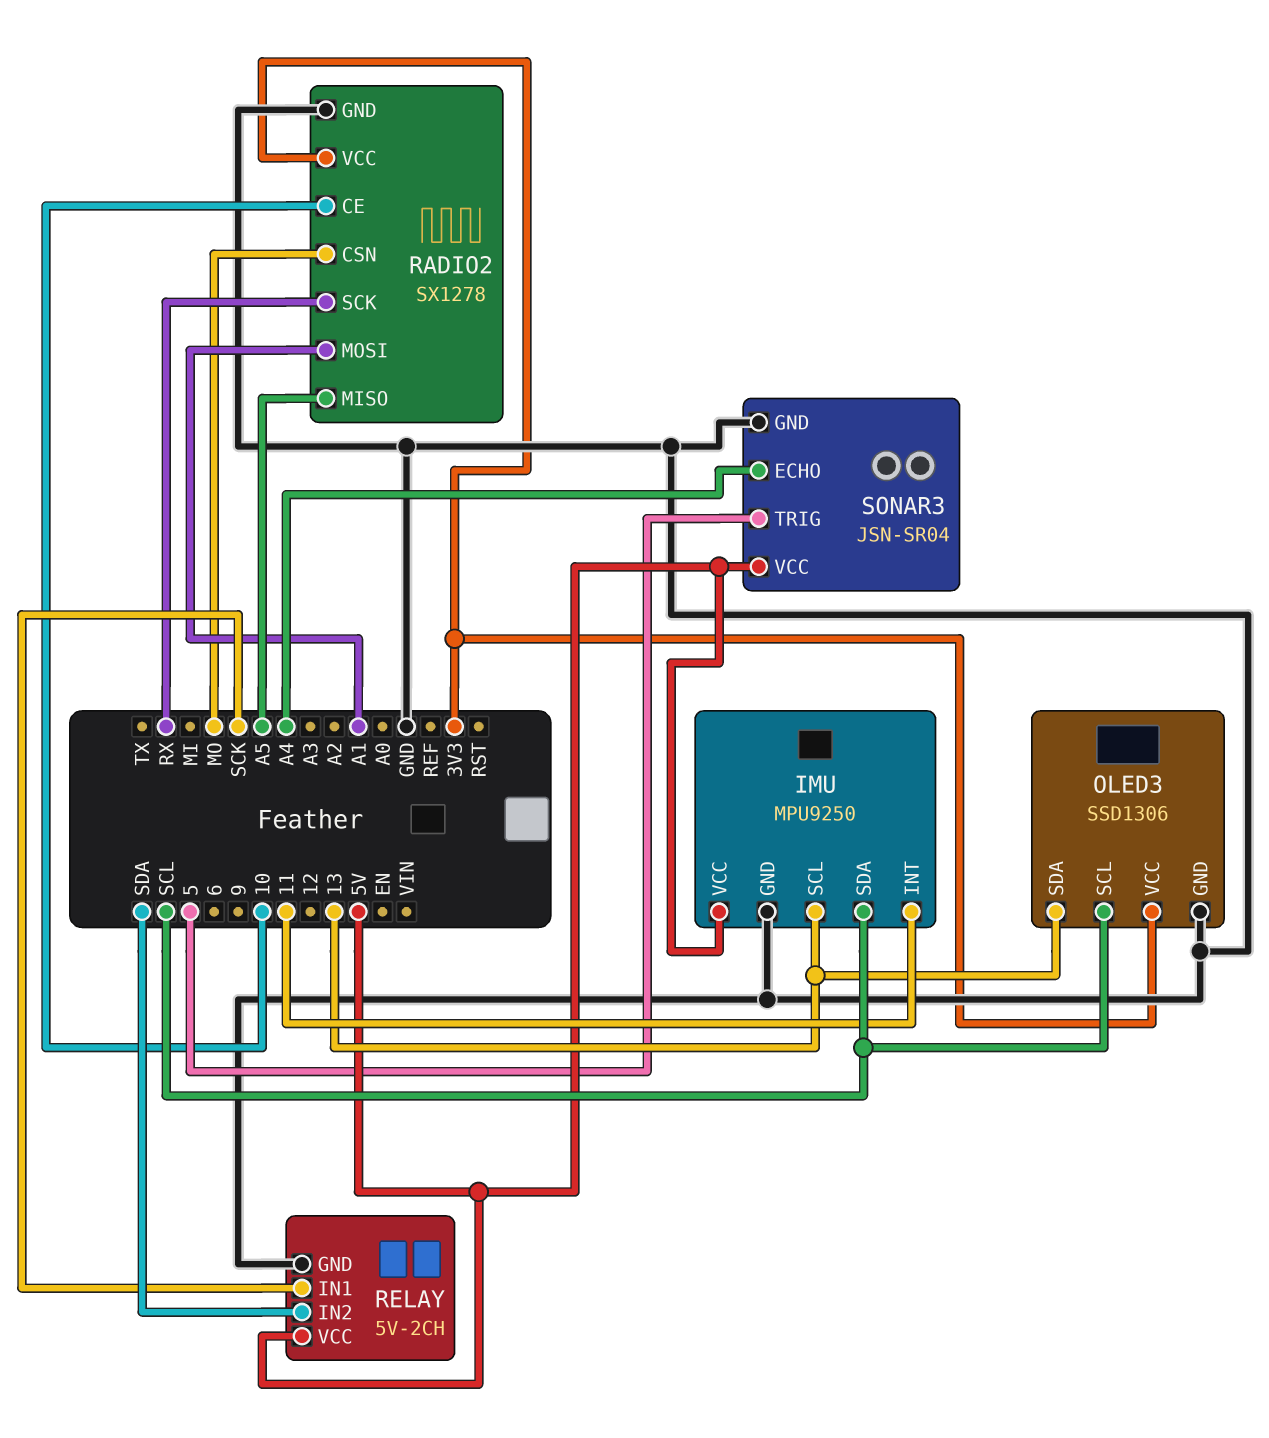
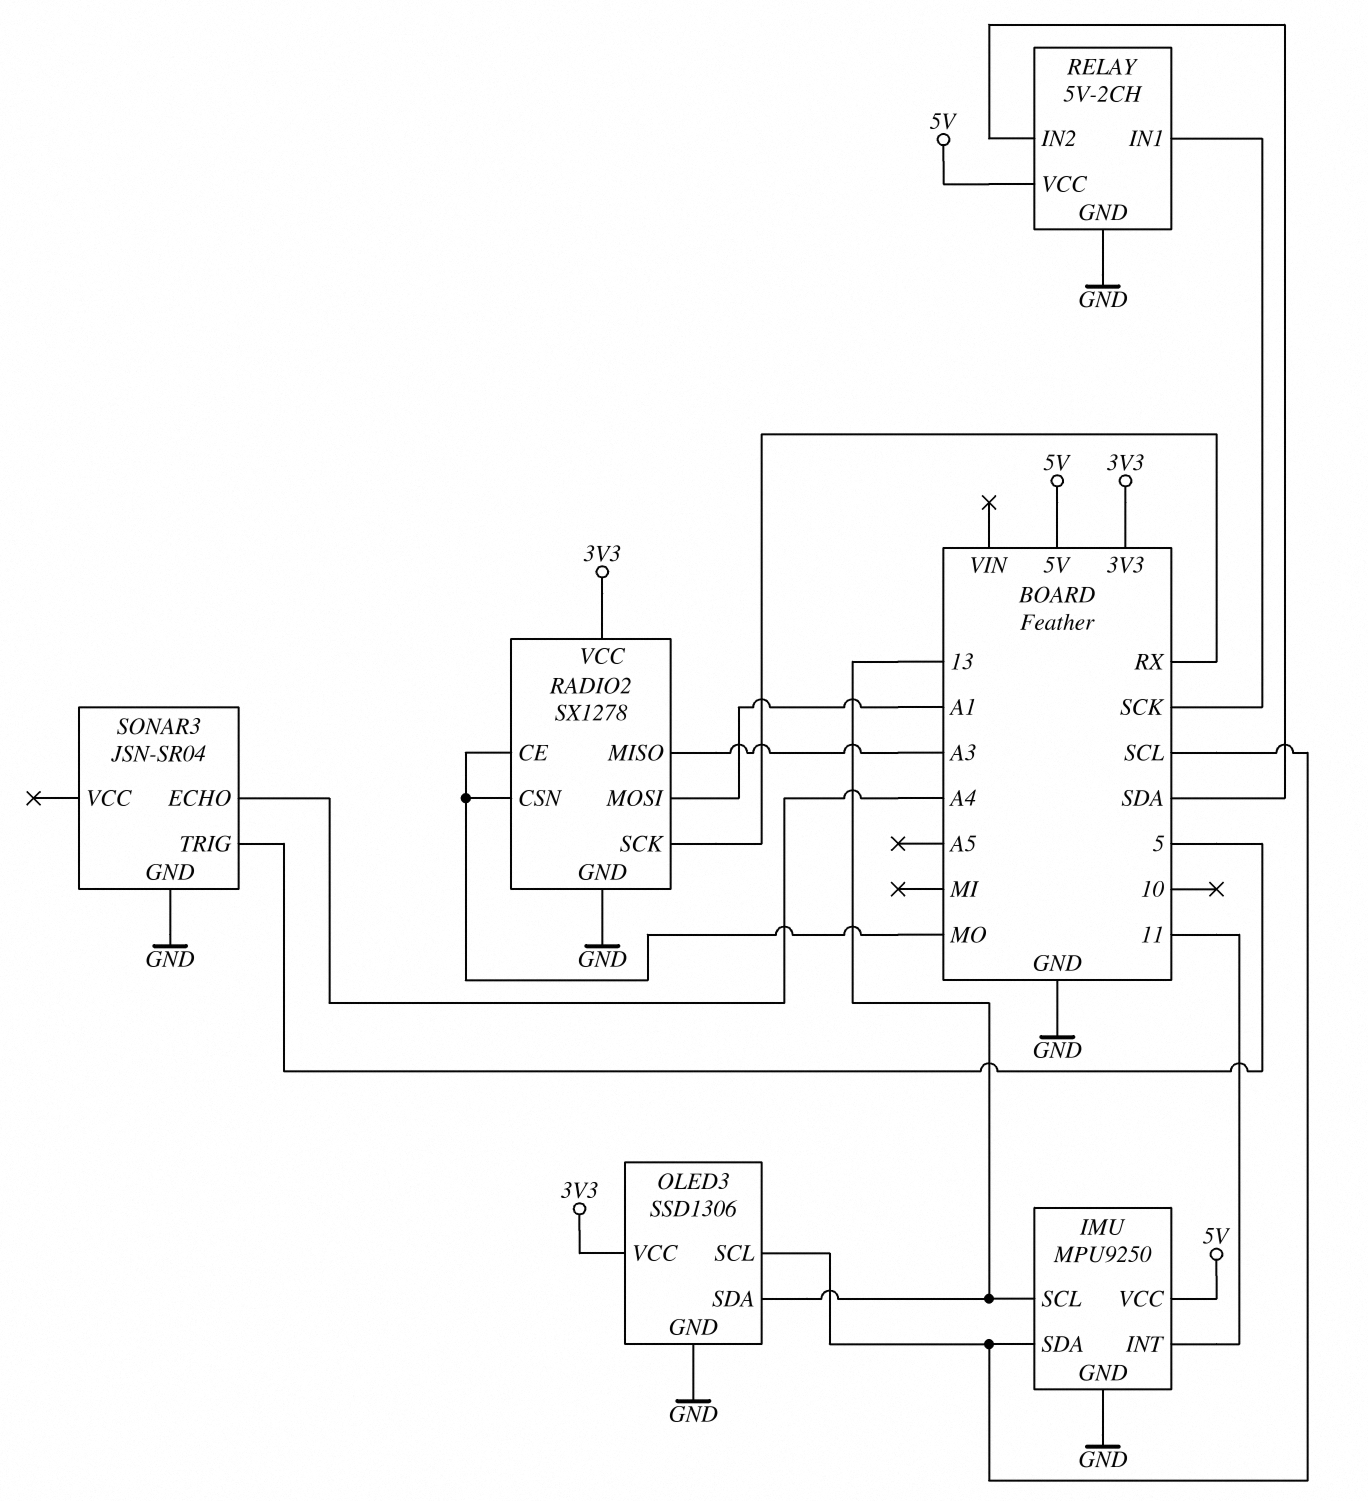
RADIO2 pin CE: 10 -> MO
RADIO2 pin MISO: A5 -> A3
SONAR3 pin VCC: 5V -> none

